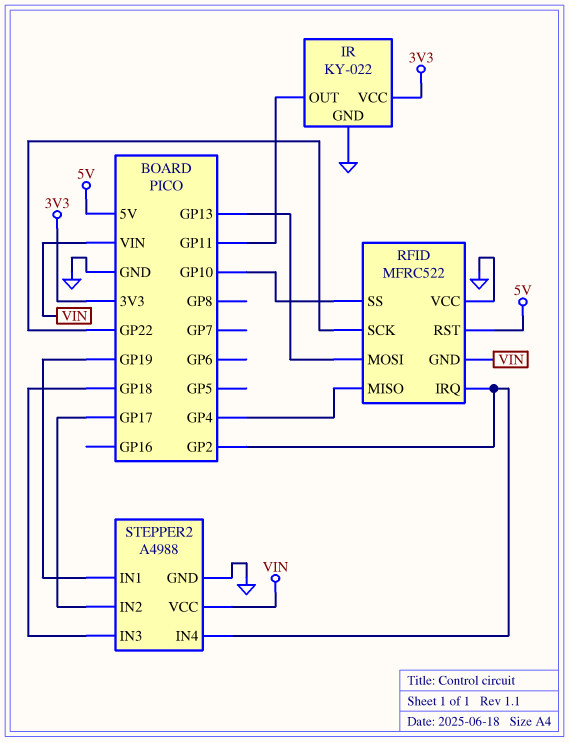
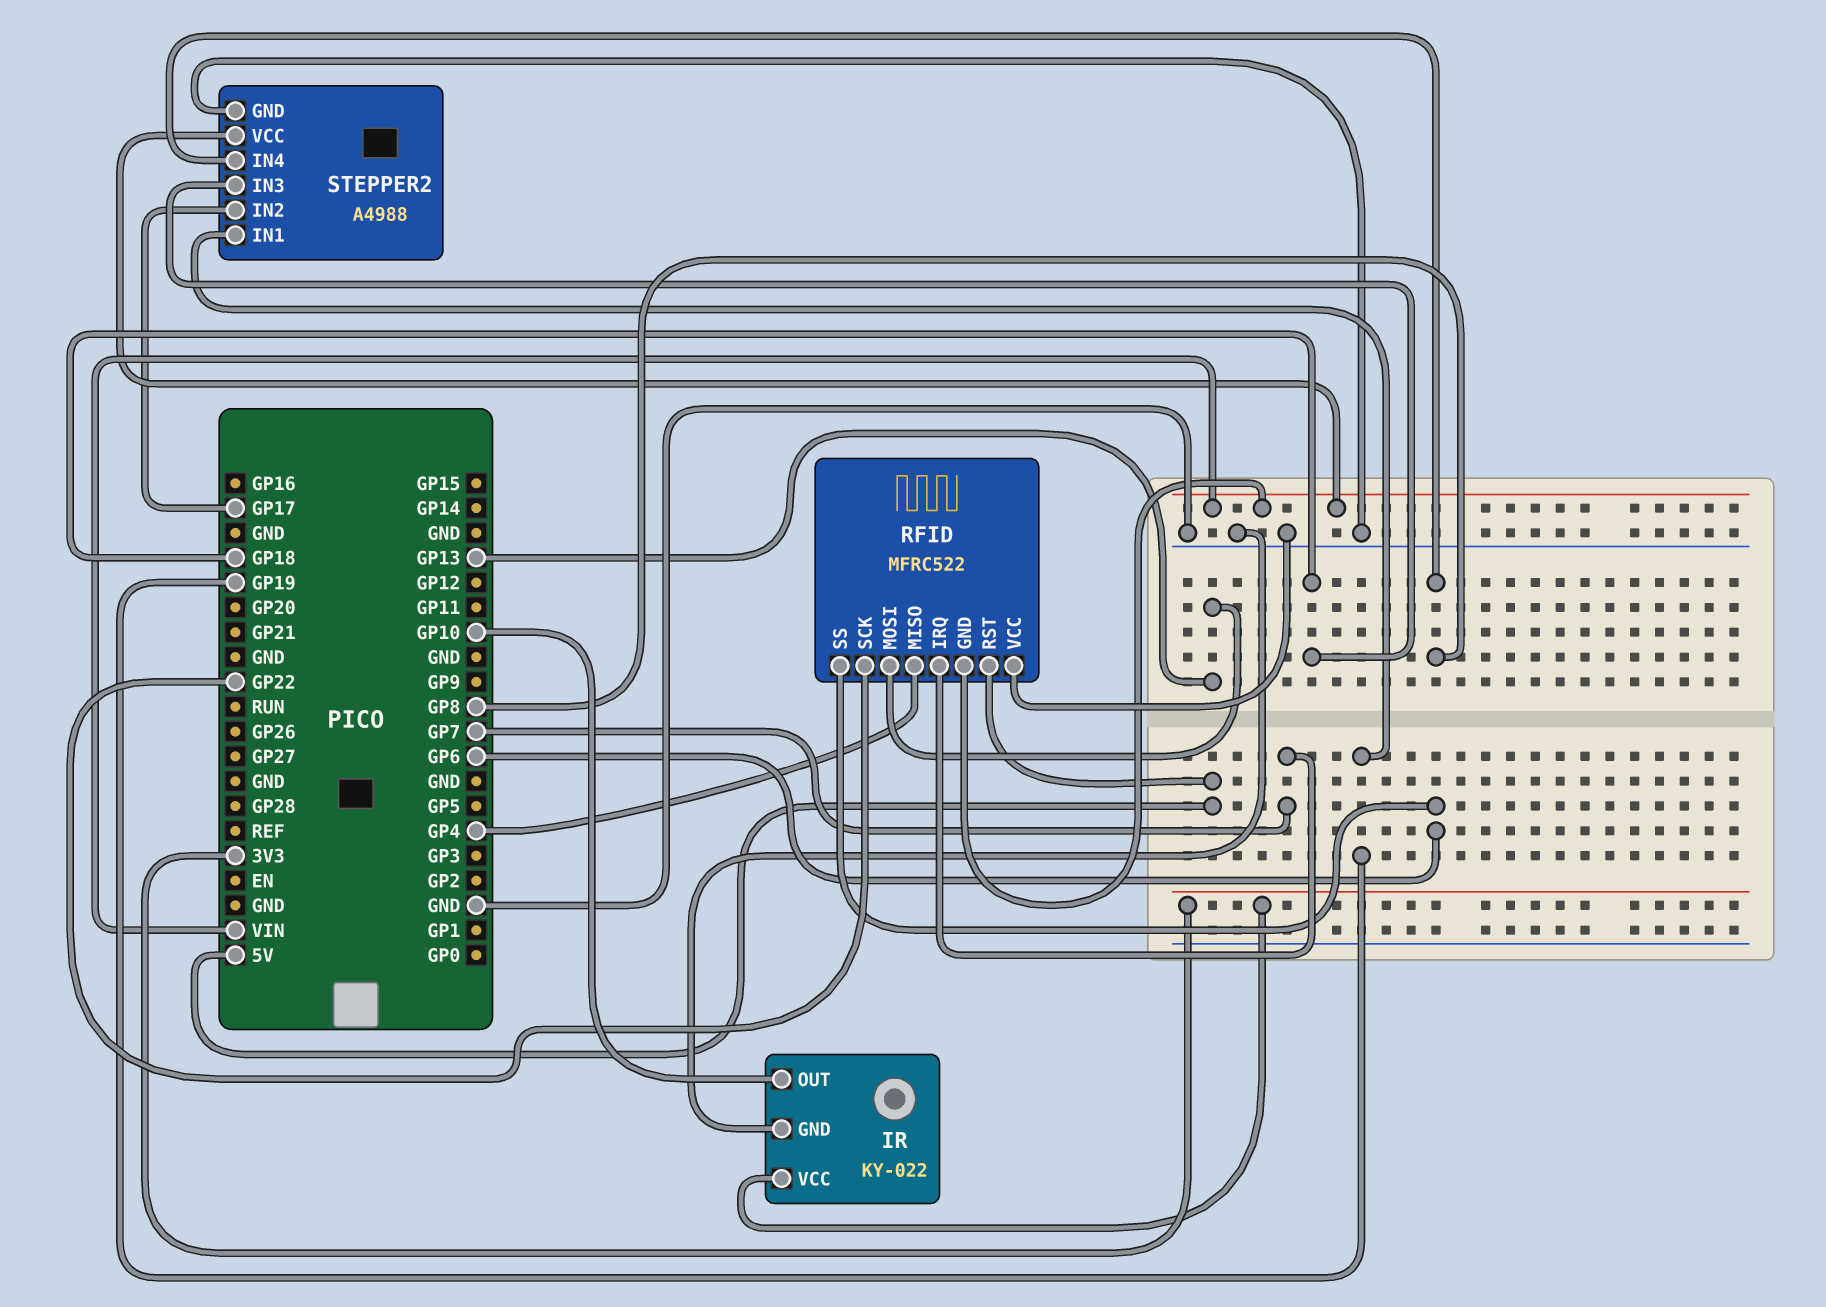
IR pin OUT: GP11 -> GP10
RFID pin IRQ: GP2 -> GP7
RFID pin SS: GP10 -> GP6
STEPPER2 pin IN4: GP2 -> GP8

